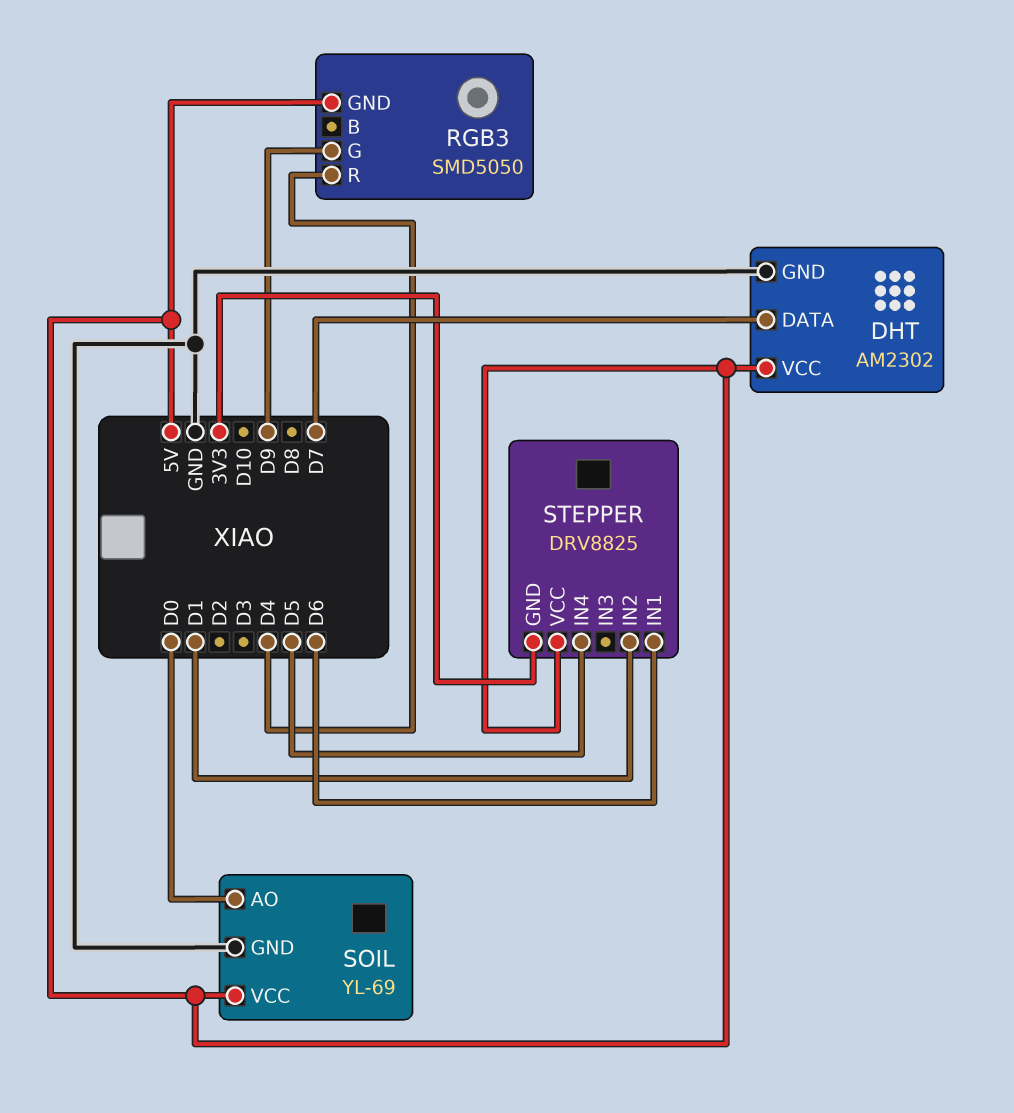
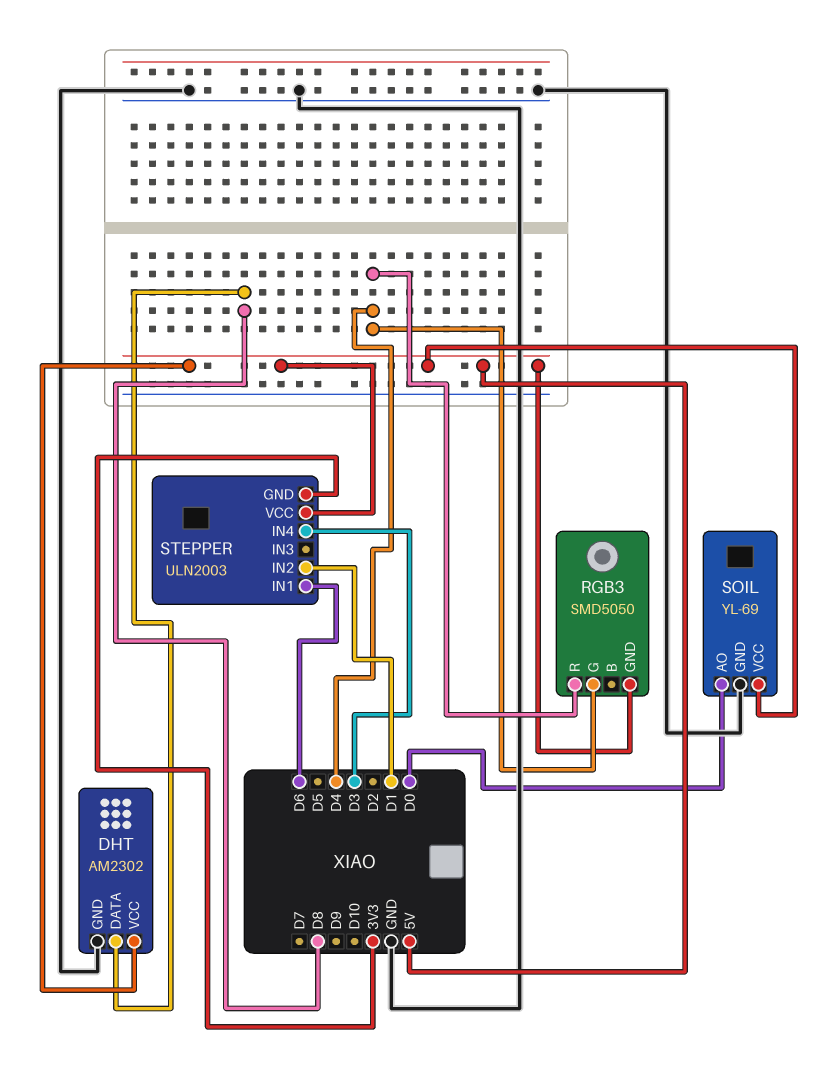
DHT pin DATA: D7 -> D8
RGB3 pin G: D9 -> D4
STEPPER: DRV8825 -> ULN2003
STEPPER pin IN4: D5 -> D3

